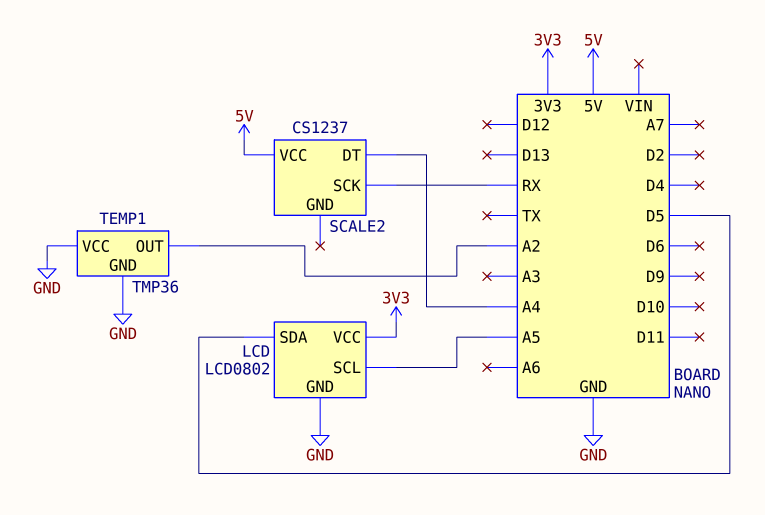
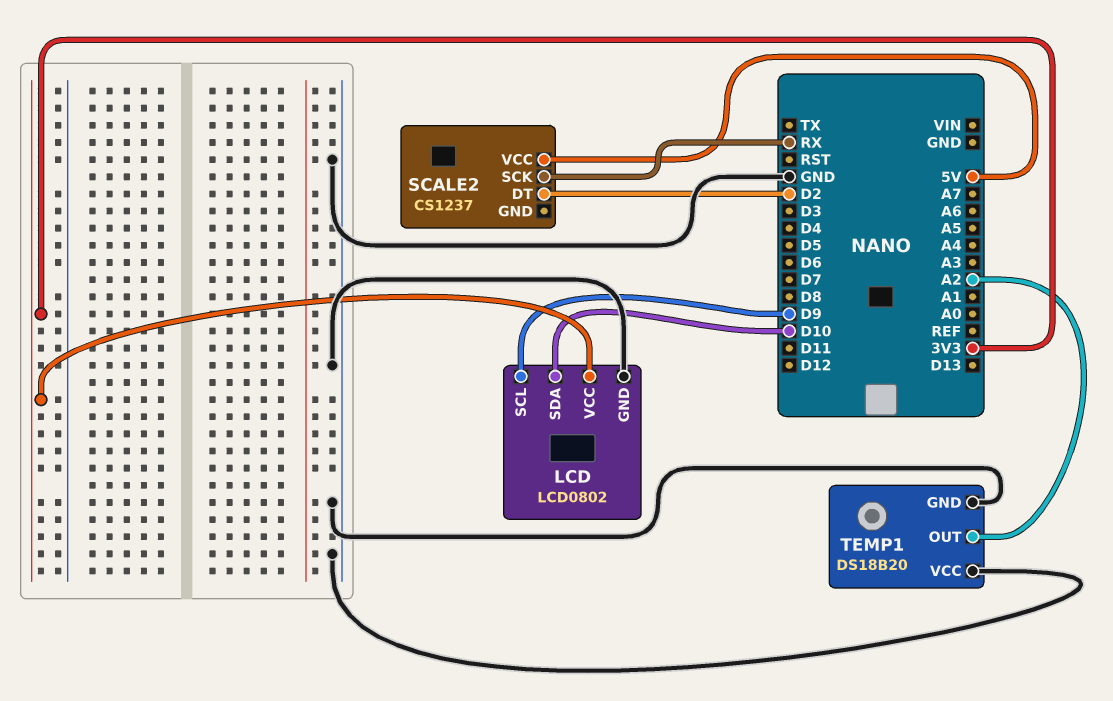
LCD pin SCL: A5 -> D9
LCD pin SDA: D5 -> D10
SCALE2 pin DT: A4 -> D2
TEMP1: TMP36 -> DS18B20

